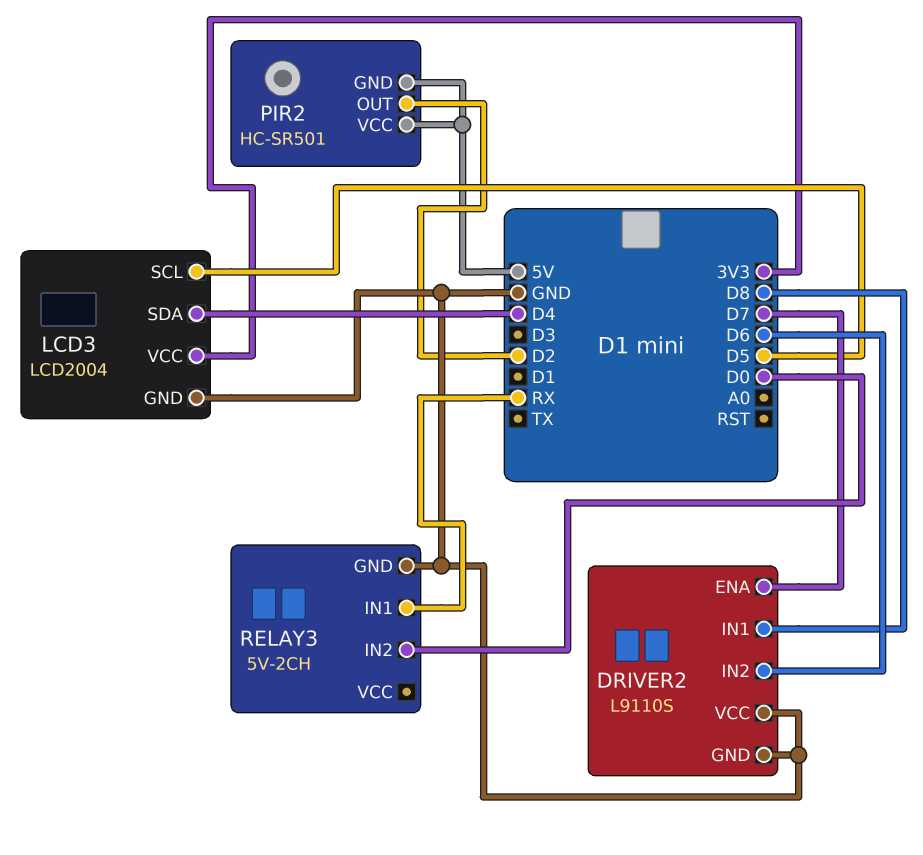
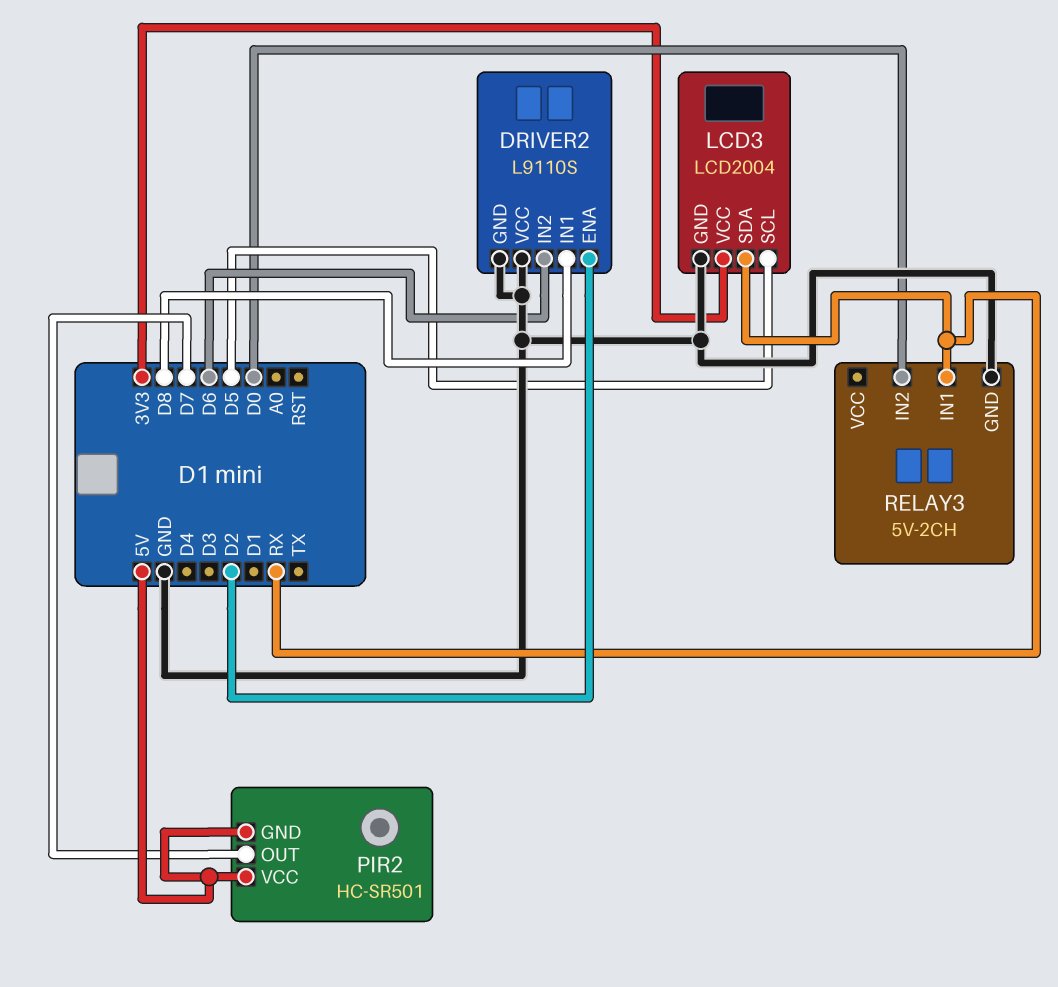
DRIVER2 pin ENA: D7 -> D2
LCD3 pin SDA: D4 -> RX
PIR2 pin OUT: D2 -> D7

